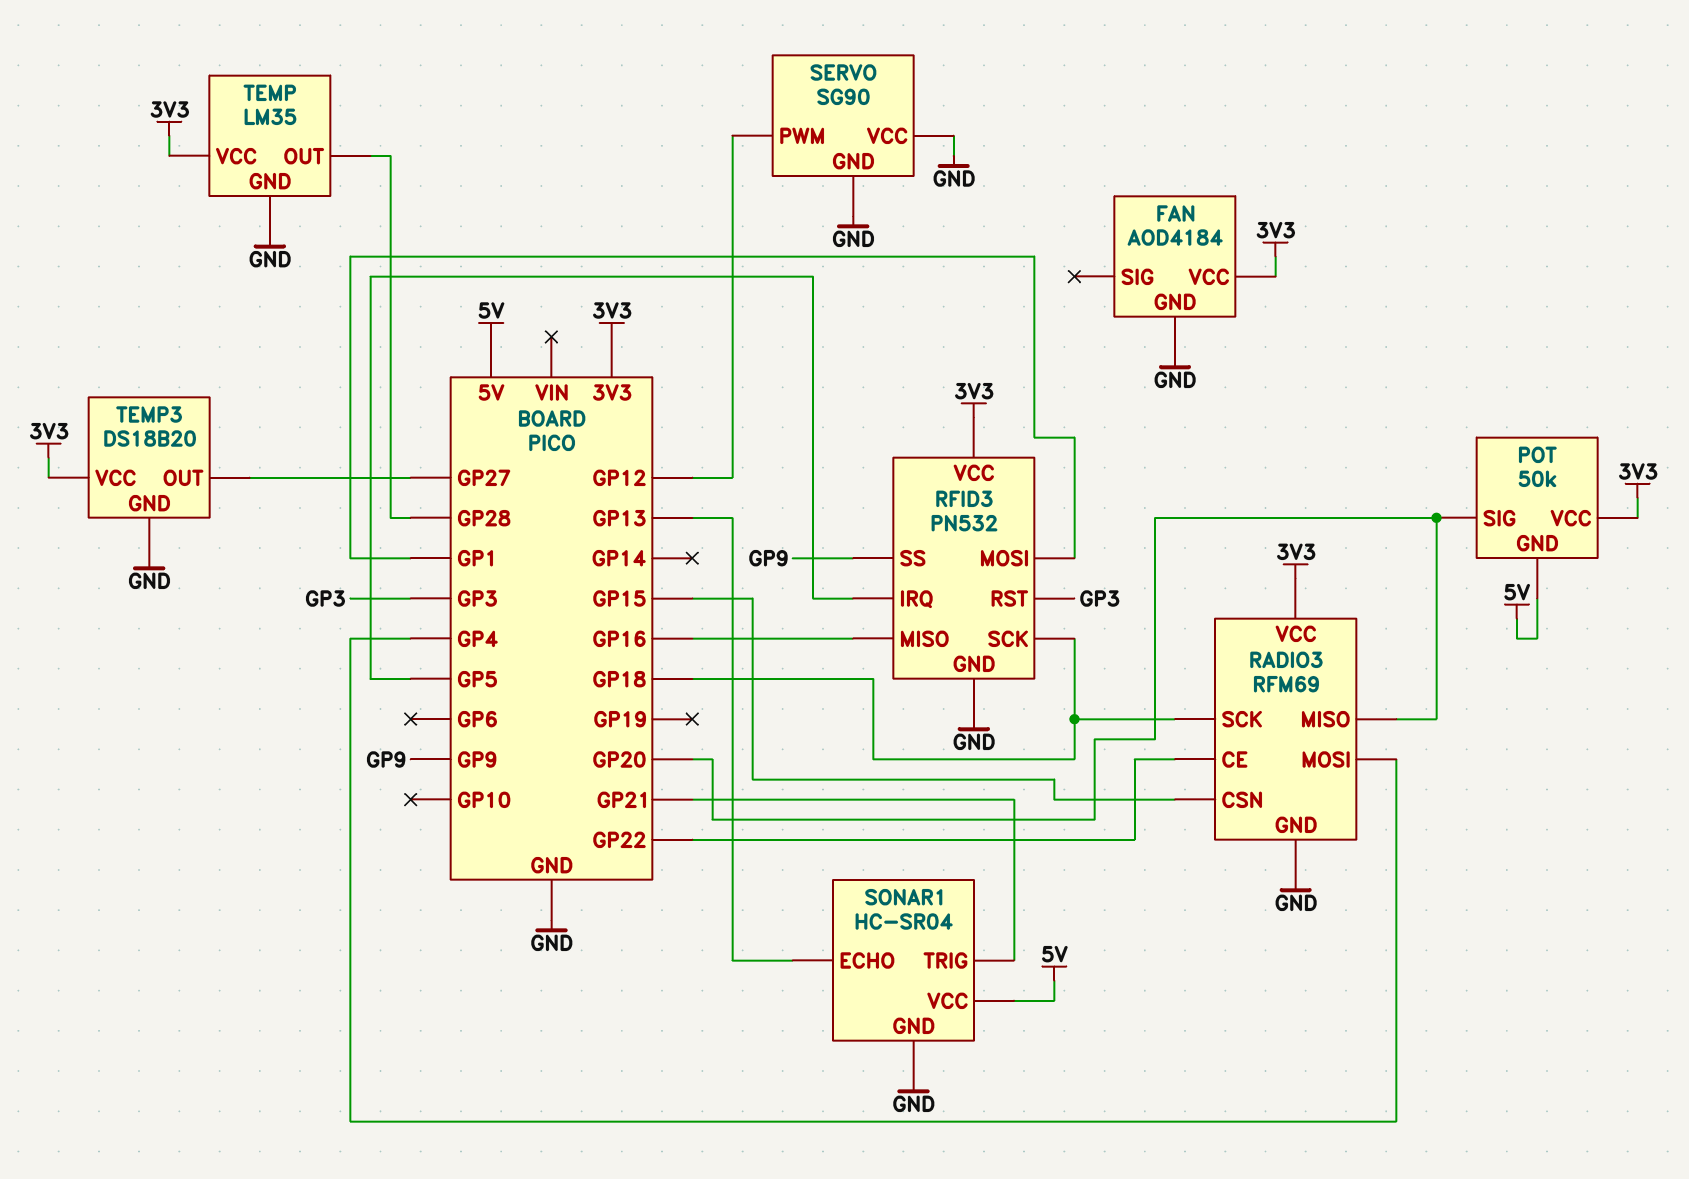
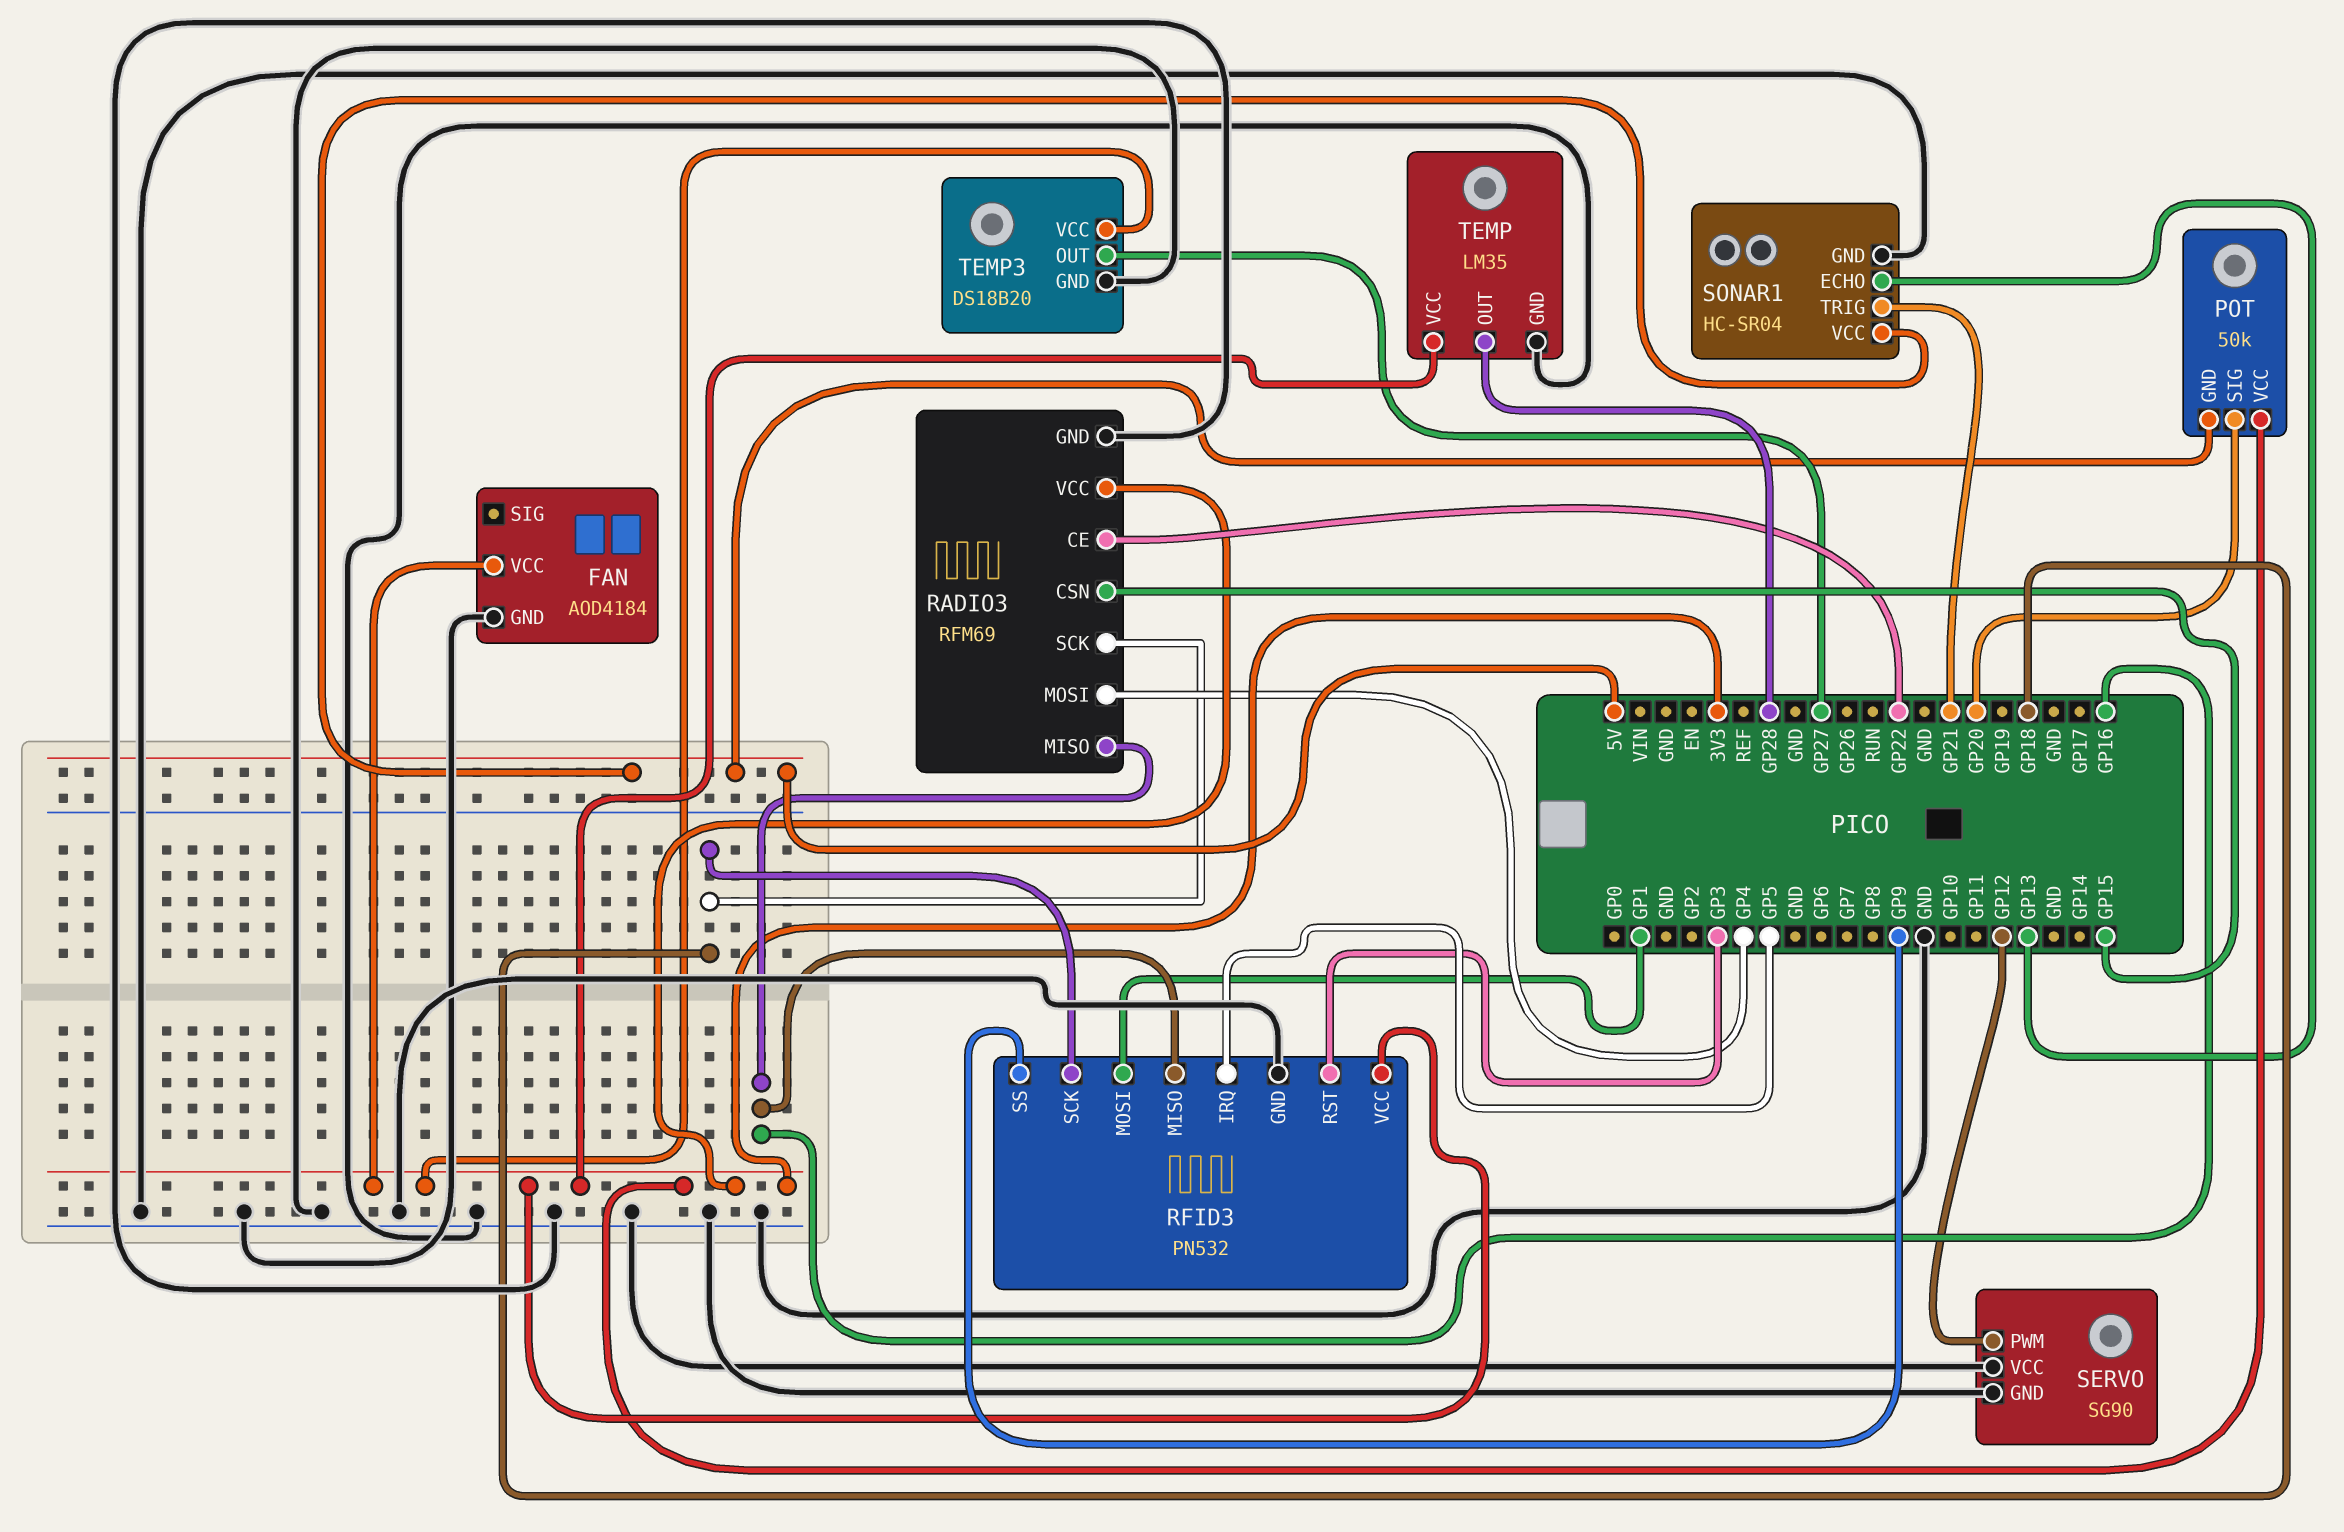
RADIO3 pin MISO: GP20 -> GP16

